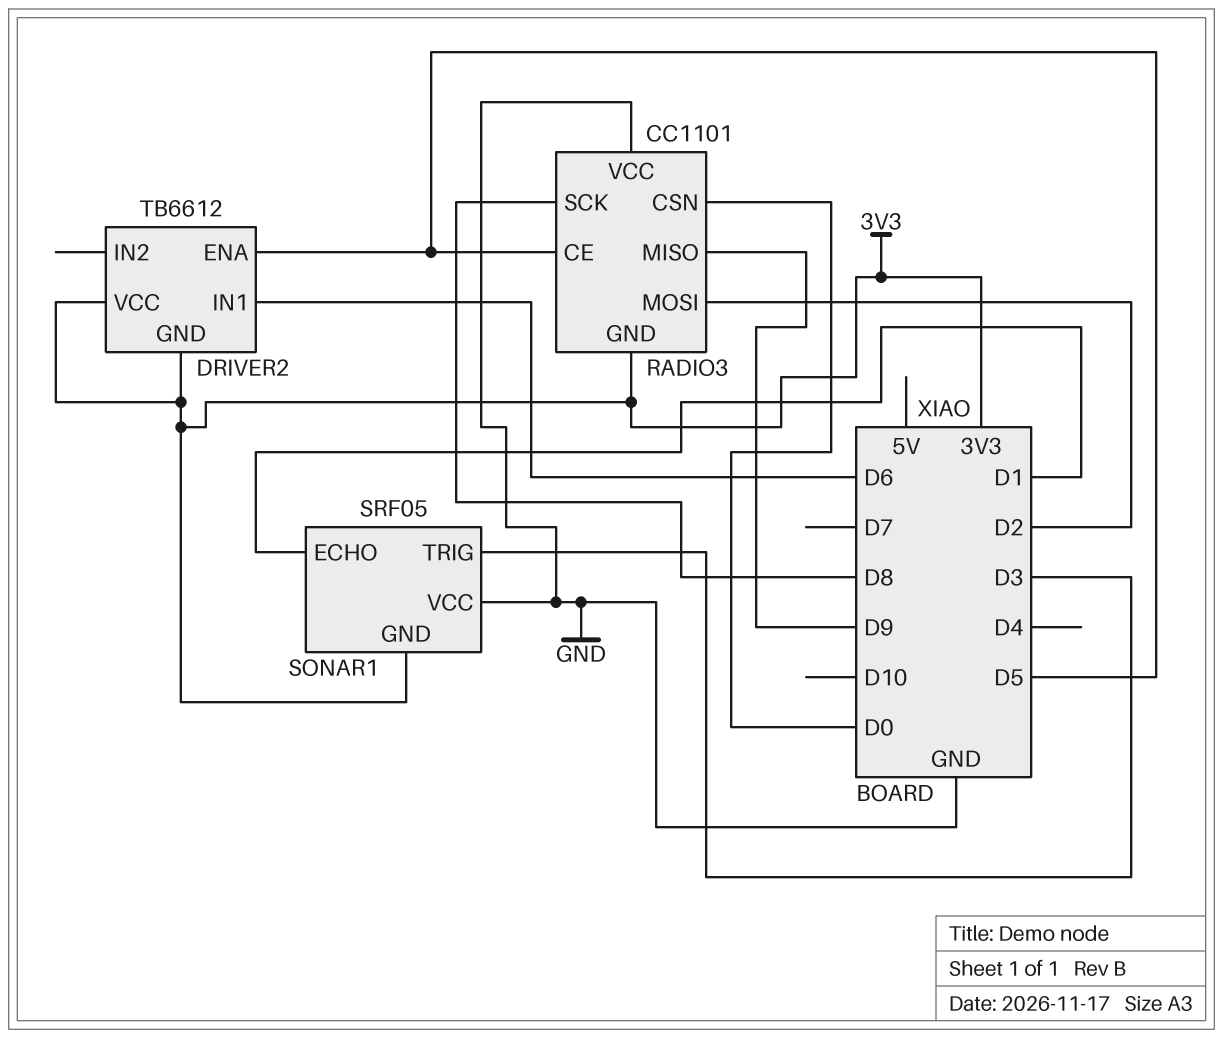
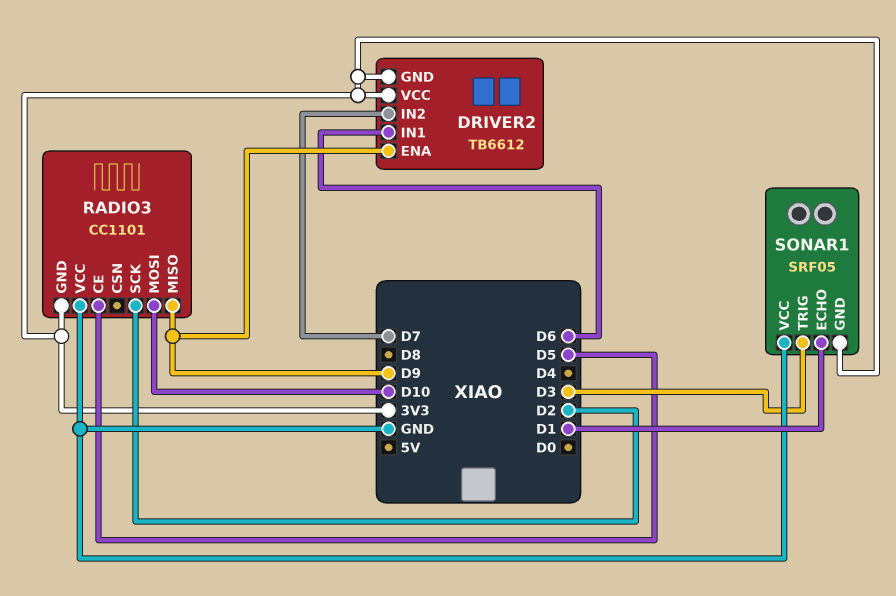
DRIVER2 pin ENA: D5 -> D9
DRIVER2 pin IN2: none -> D7
RADIO3 pin CSN: D0 -> none
RADIO3 pin MOSI: D2 -> D10
RADIO3 pin SCK: D8 -> D2

